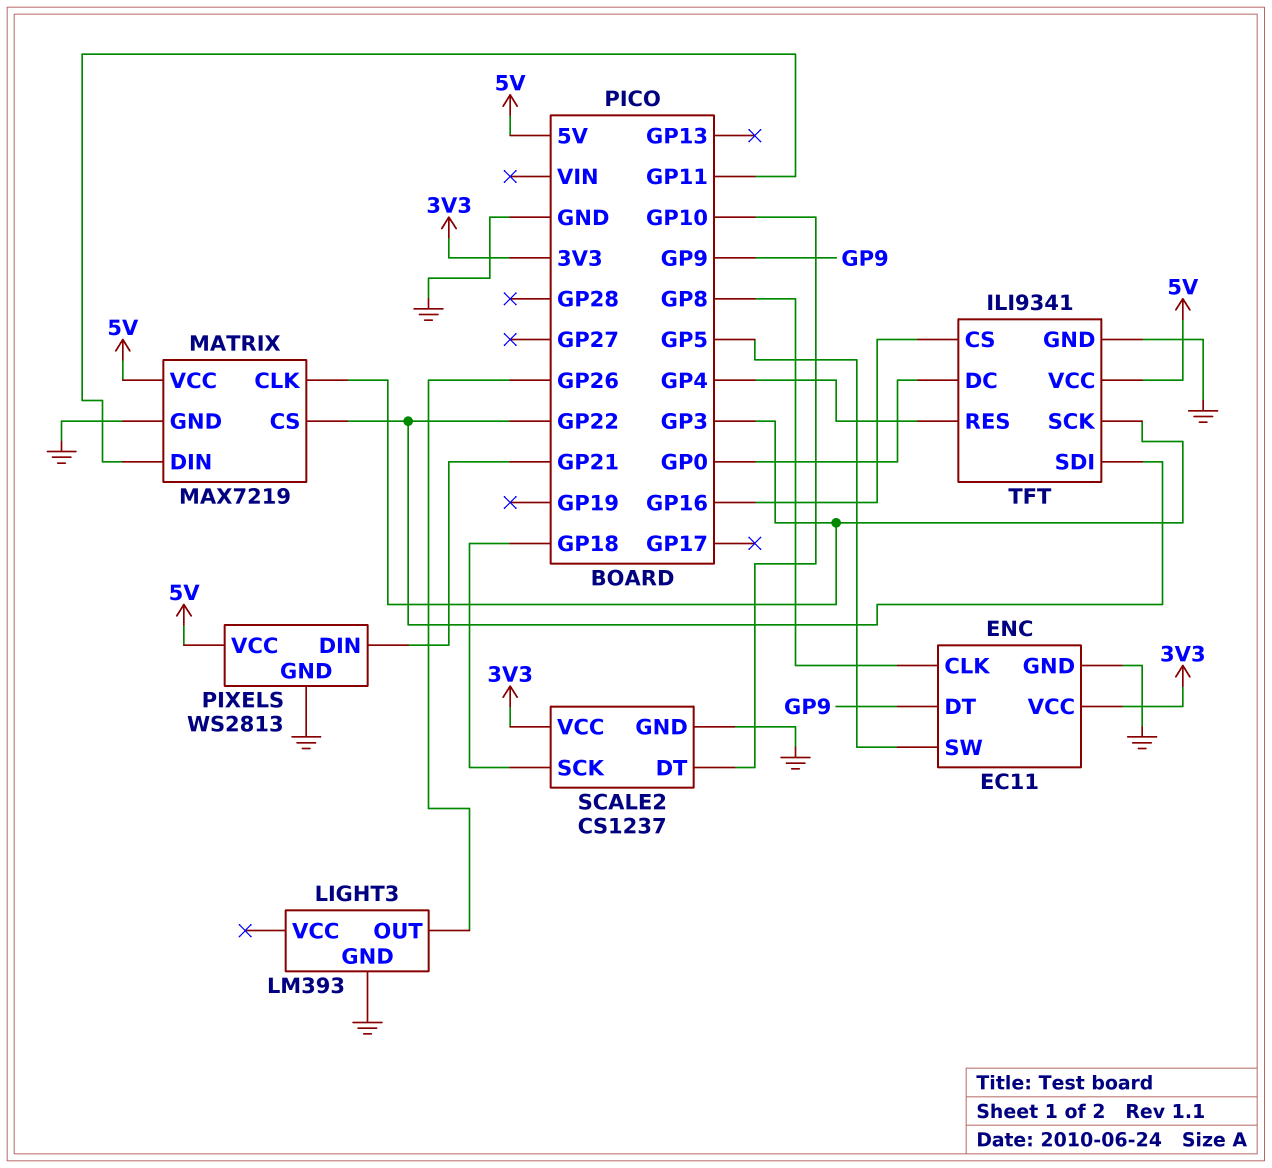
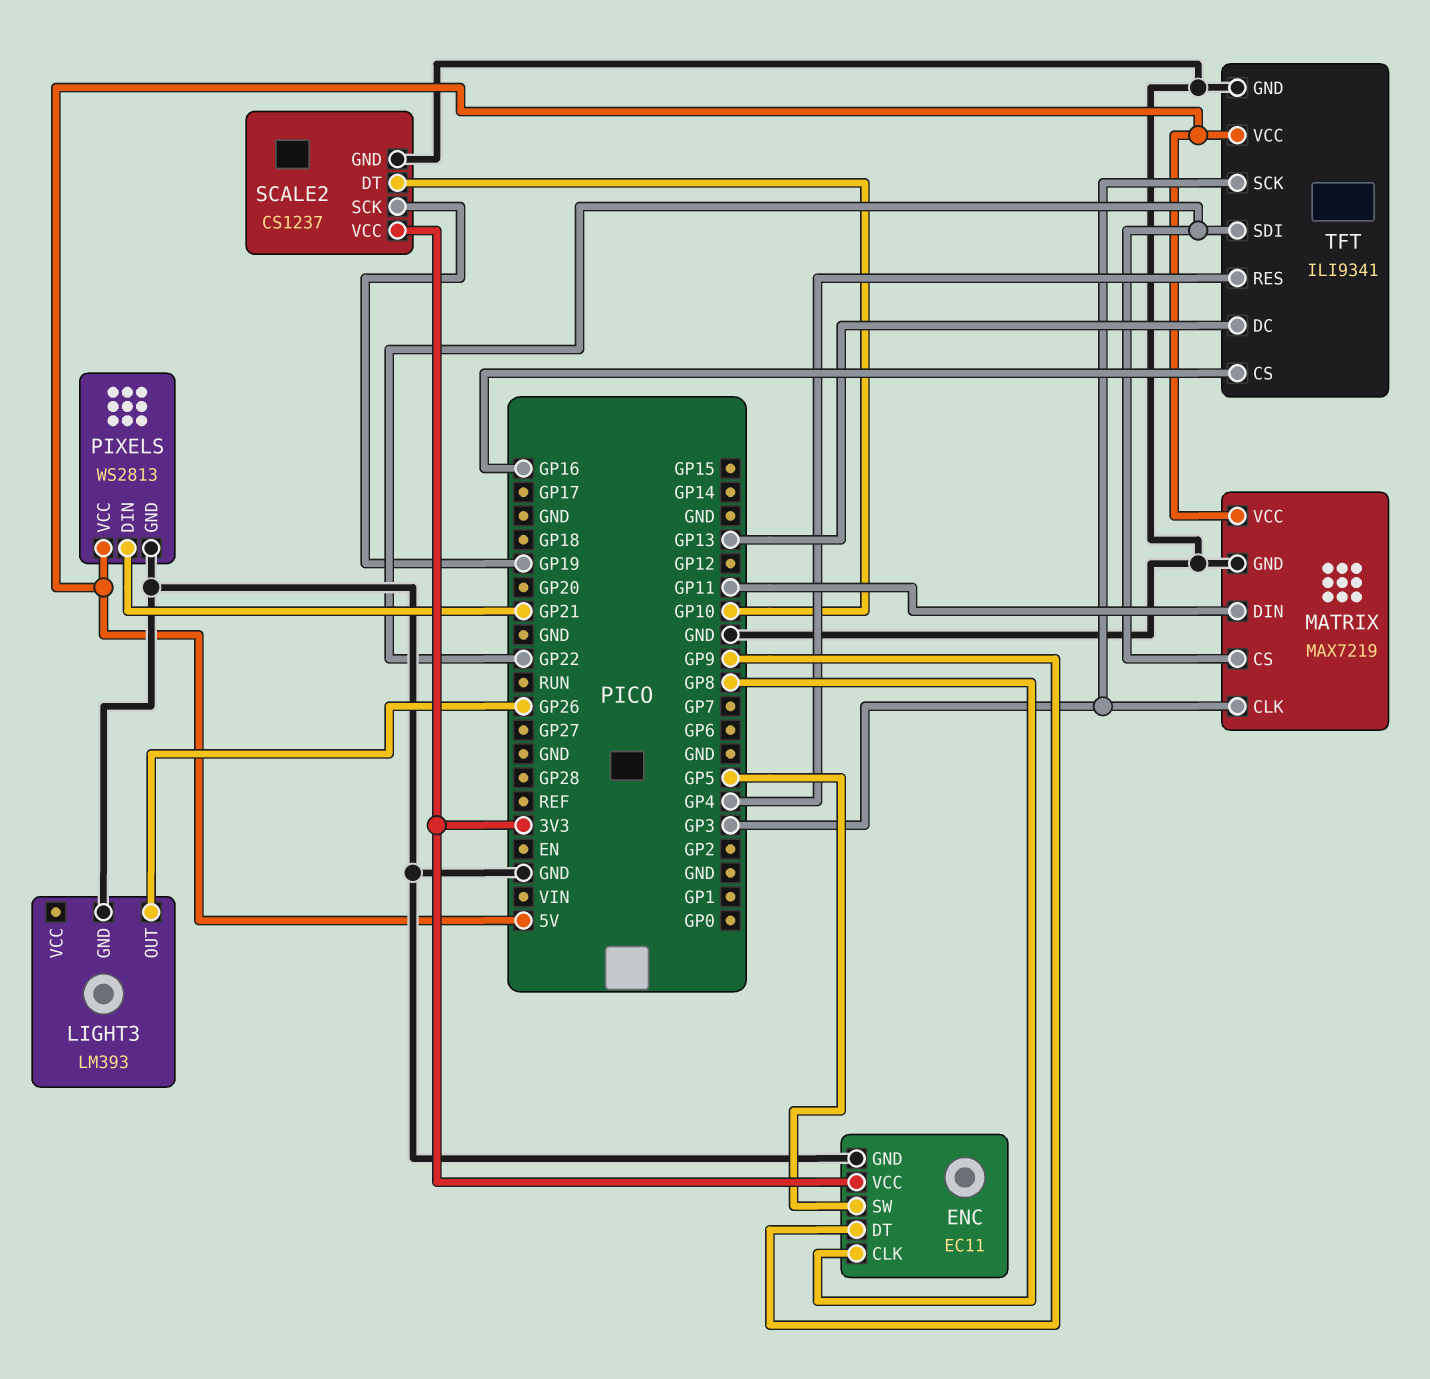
SCALE2 pin SCK: GP18 -> GP19
TFT pin DC: GP0 -> GP13

